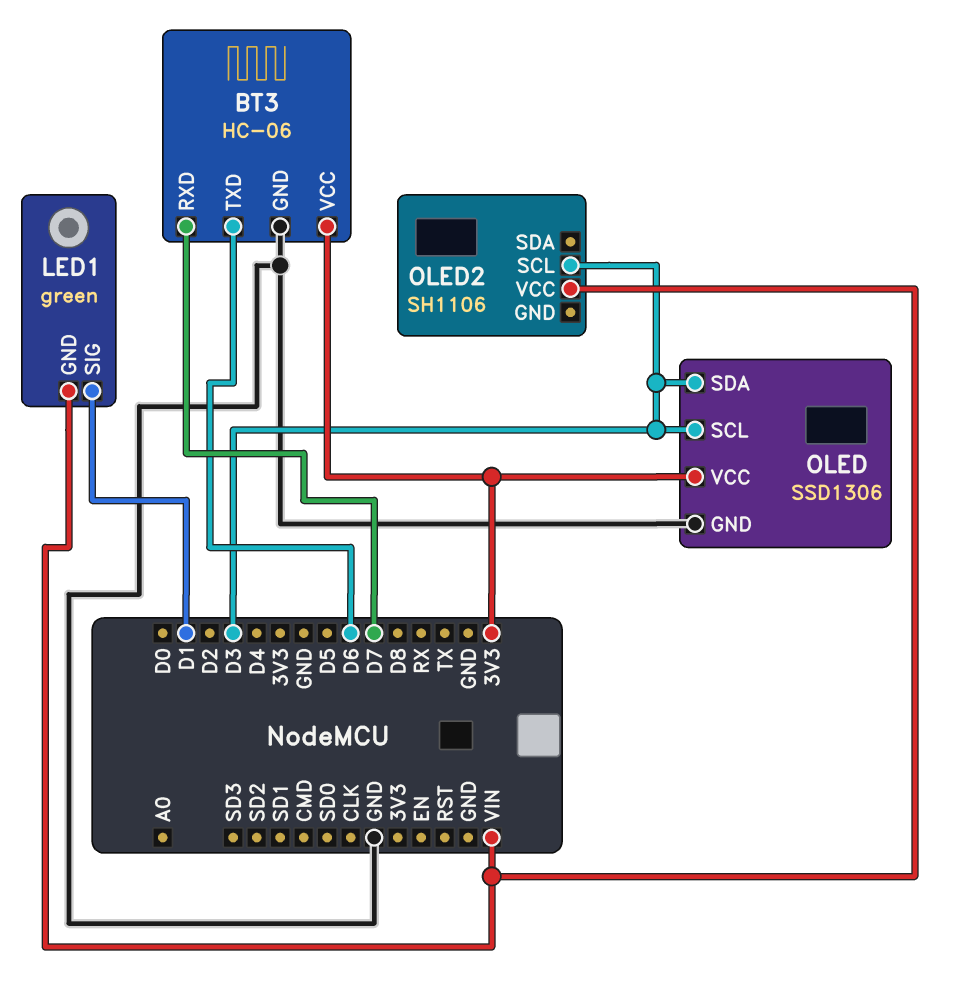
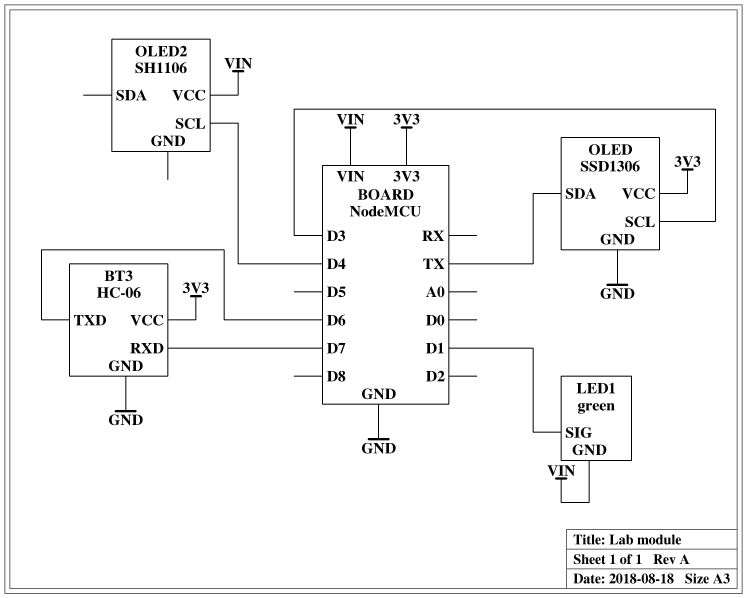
OLED pin SDA: D3 -> TX
OLED2 pin SCL: D3 -> D4

